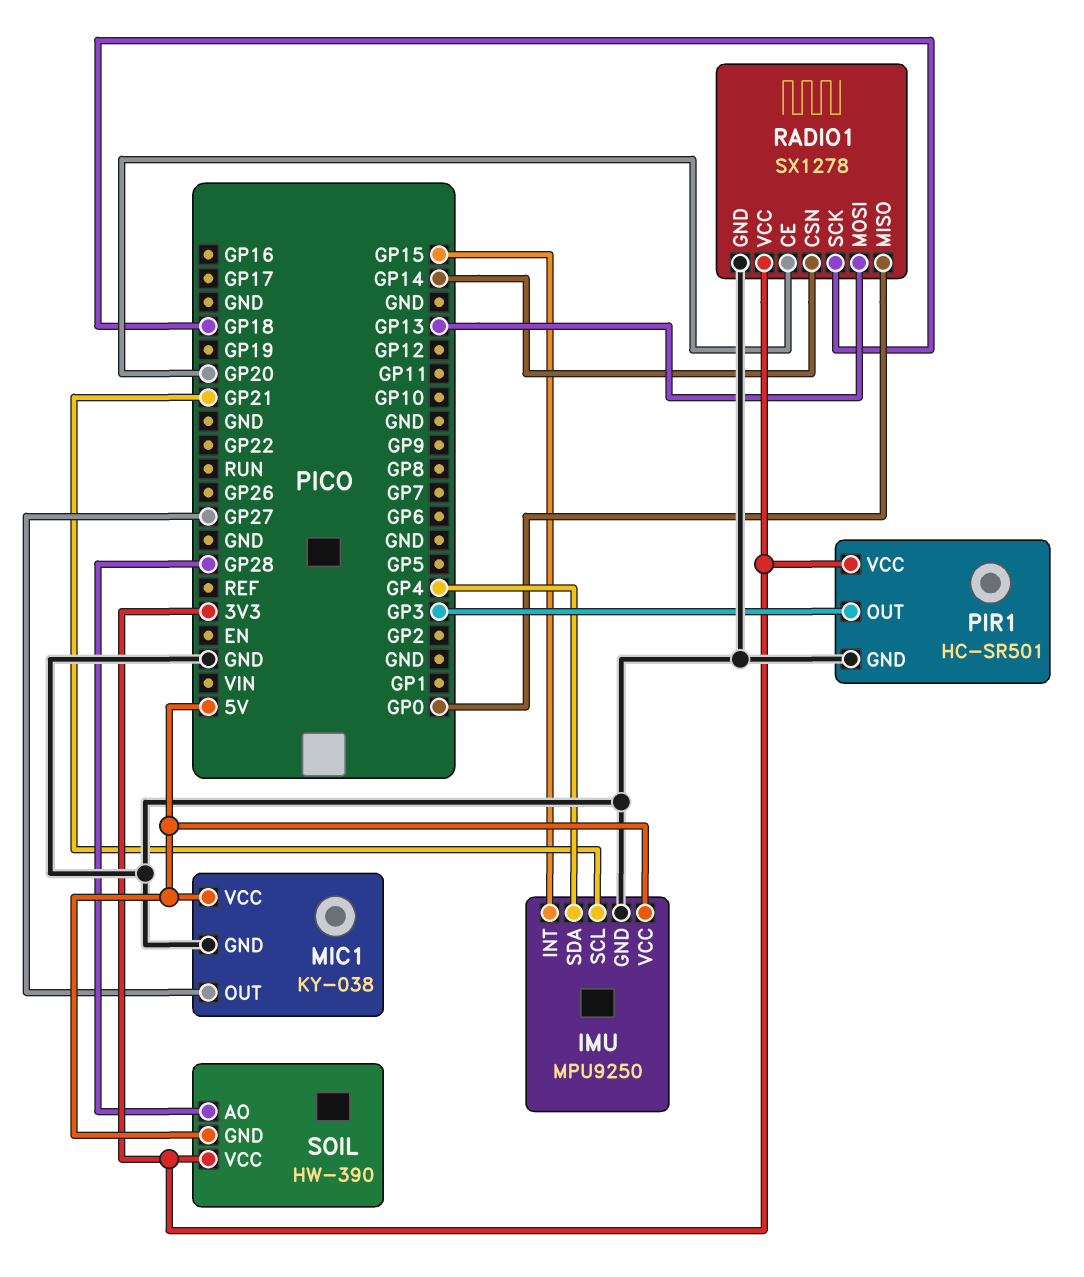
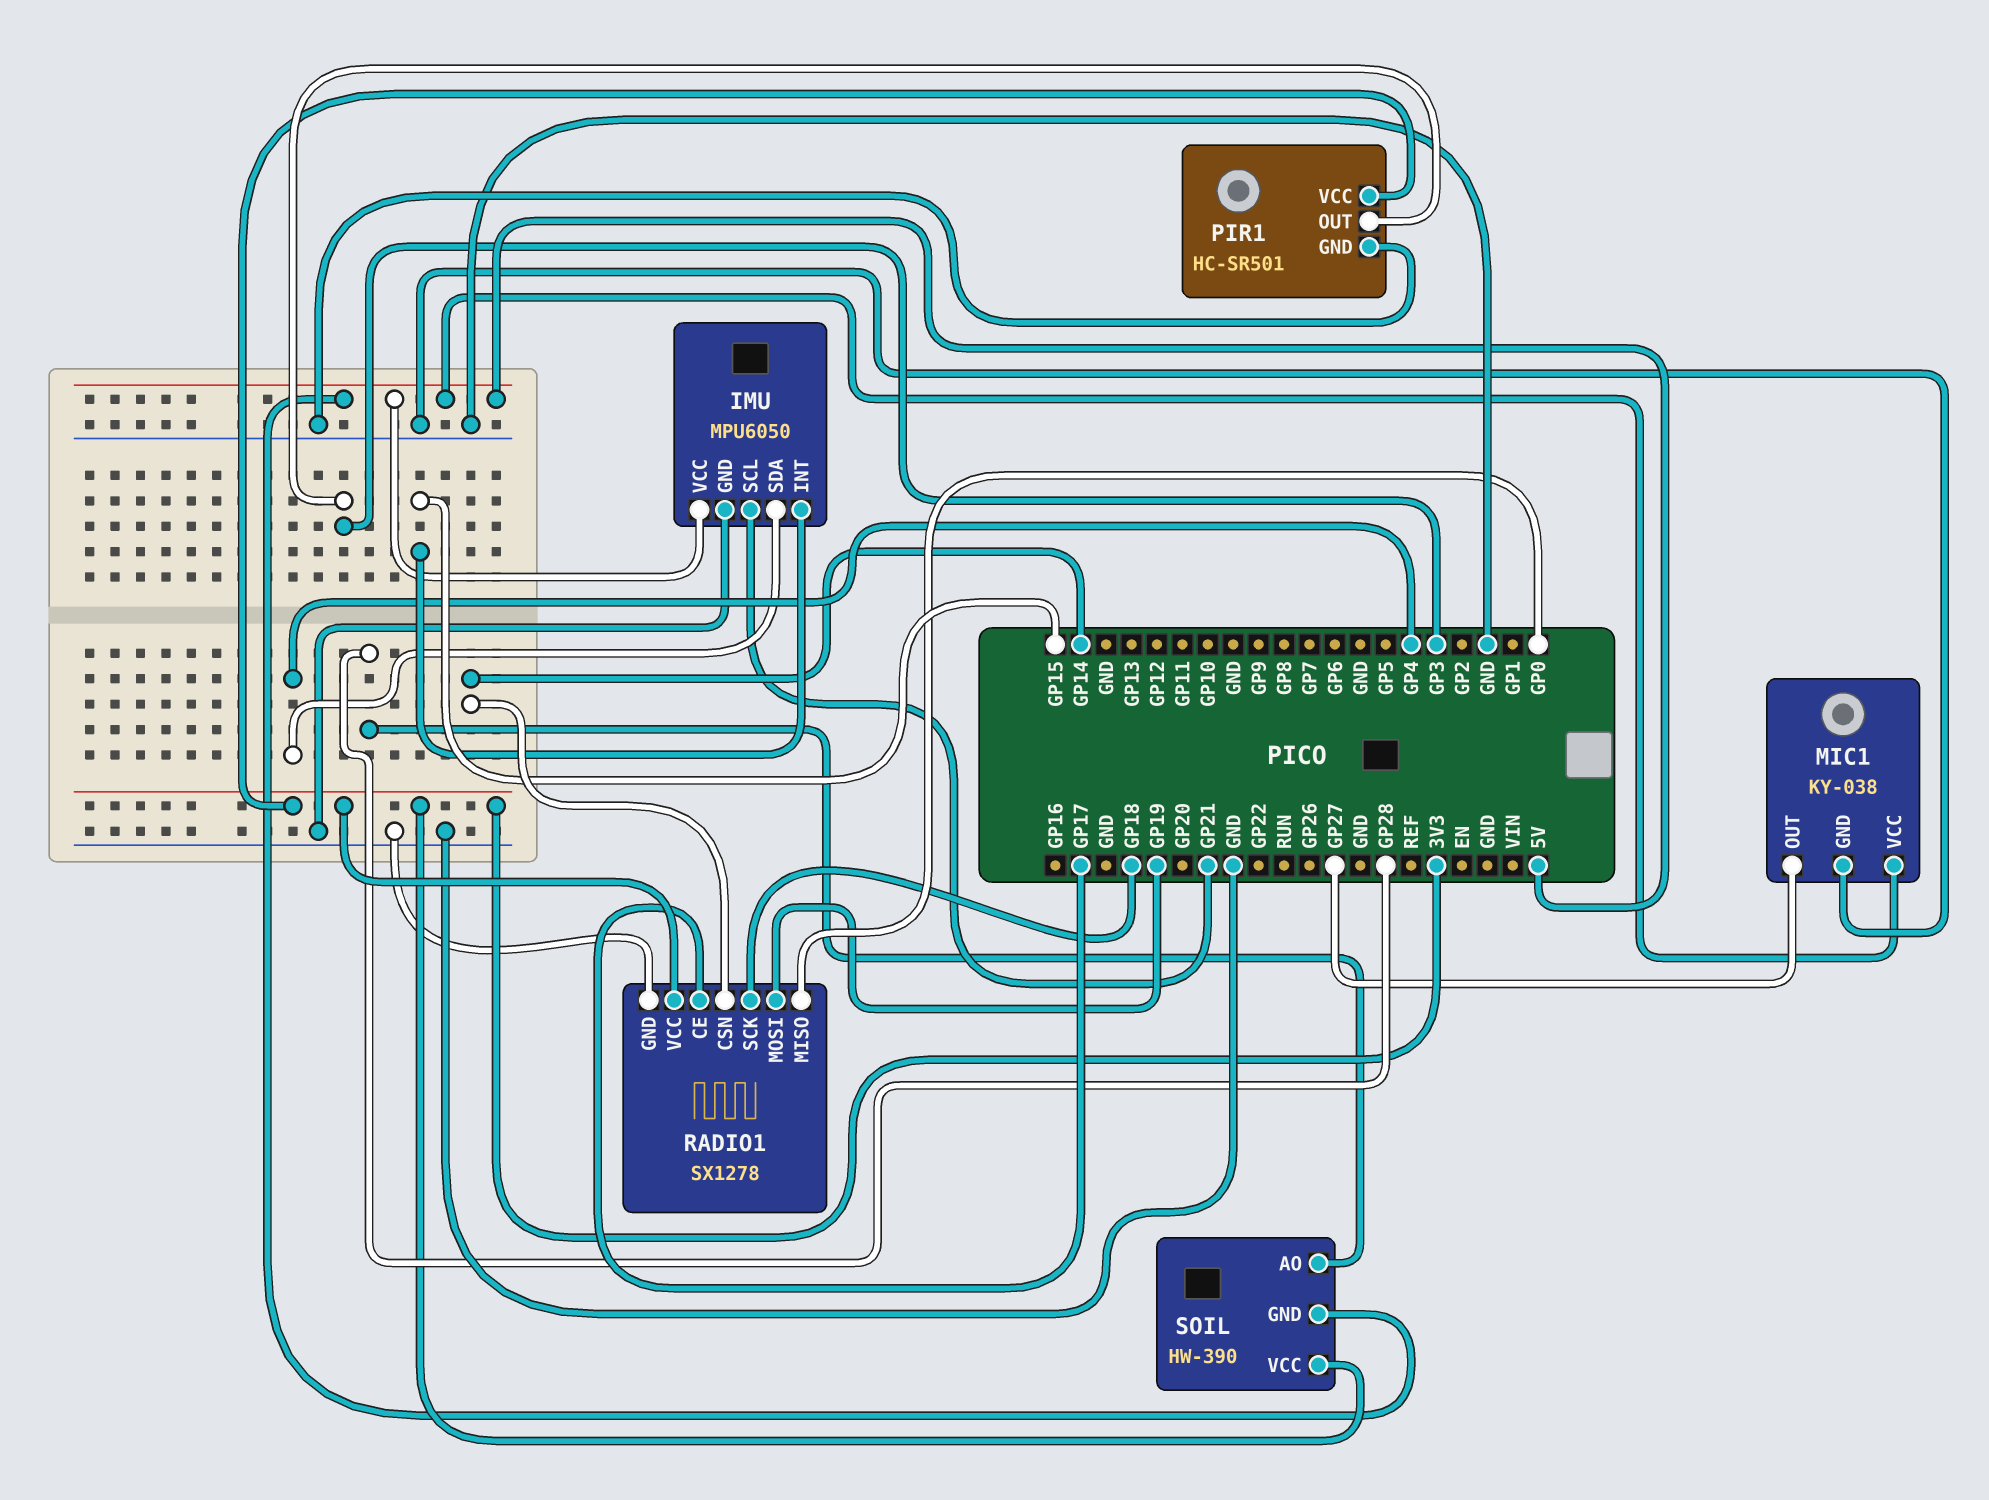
IMU: MPU9250 -> MPU6050
RADIO1 pin CE: GP20 -> GP17
RADIO1 pin MOSI: GP13 -> GP19

